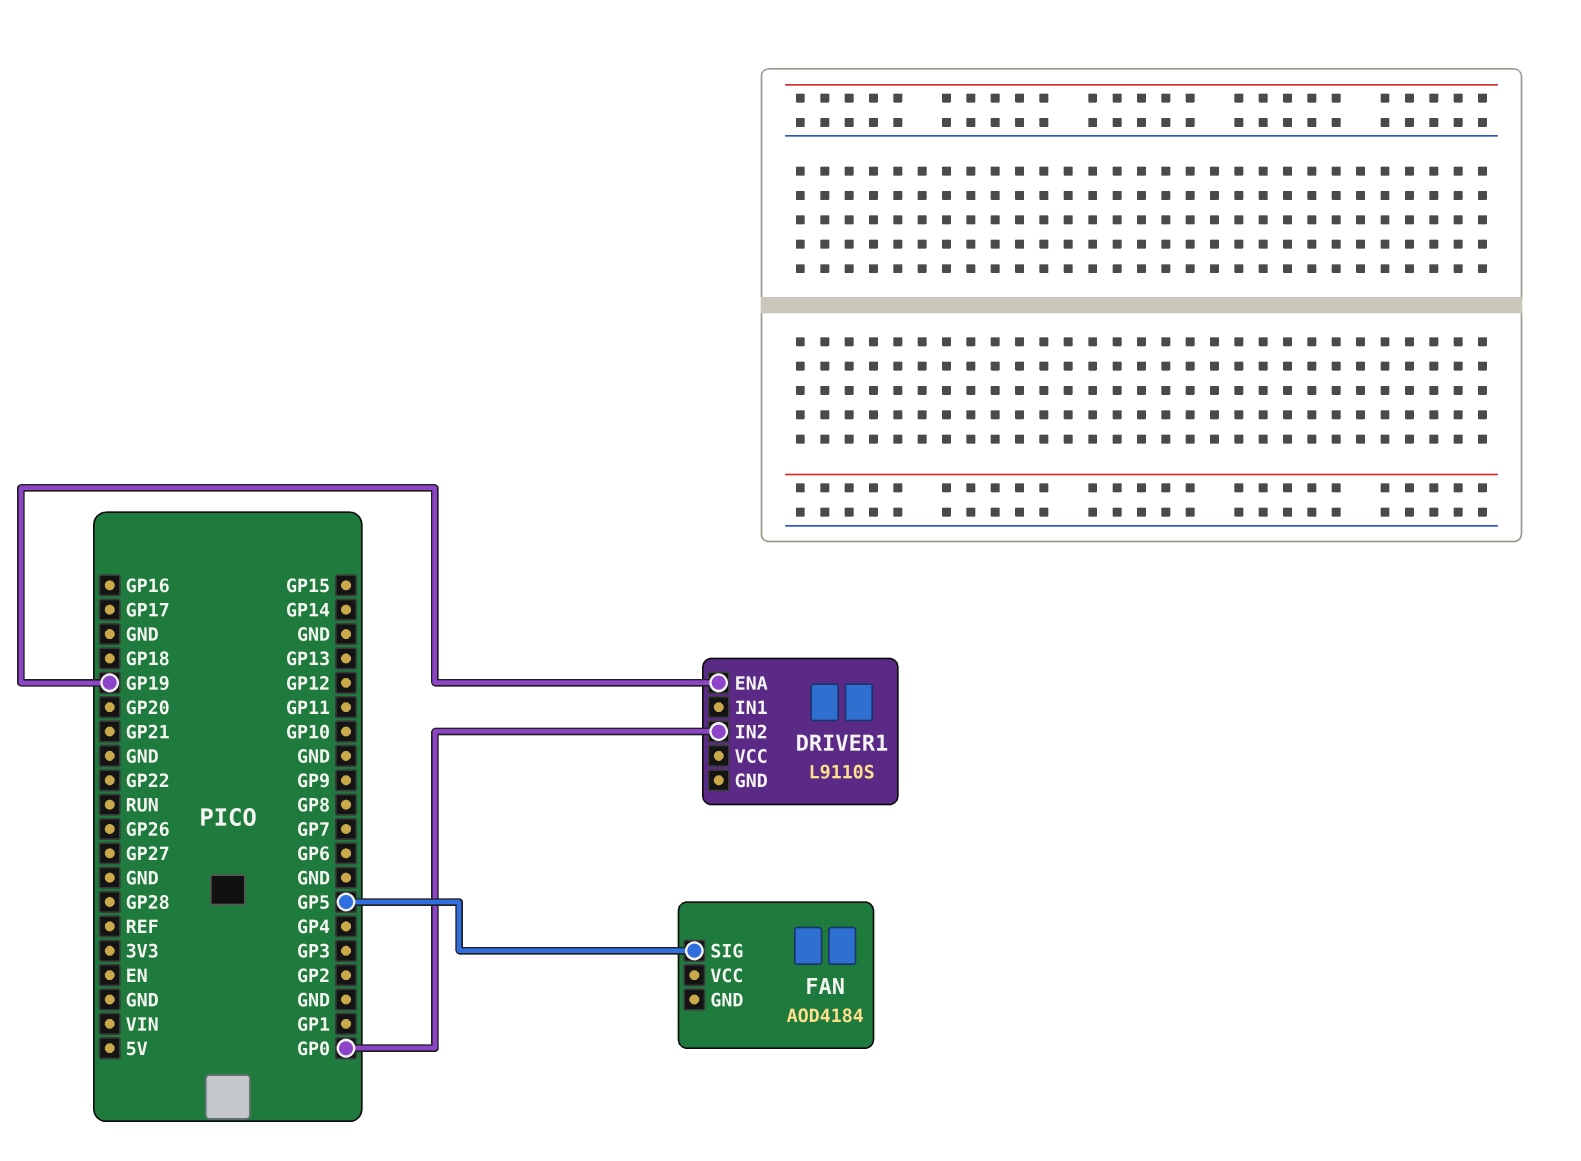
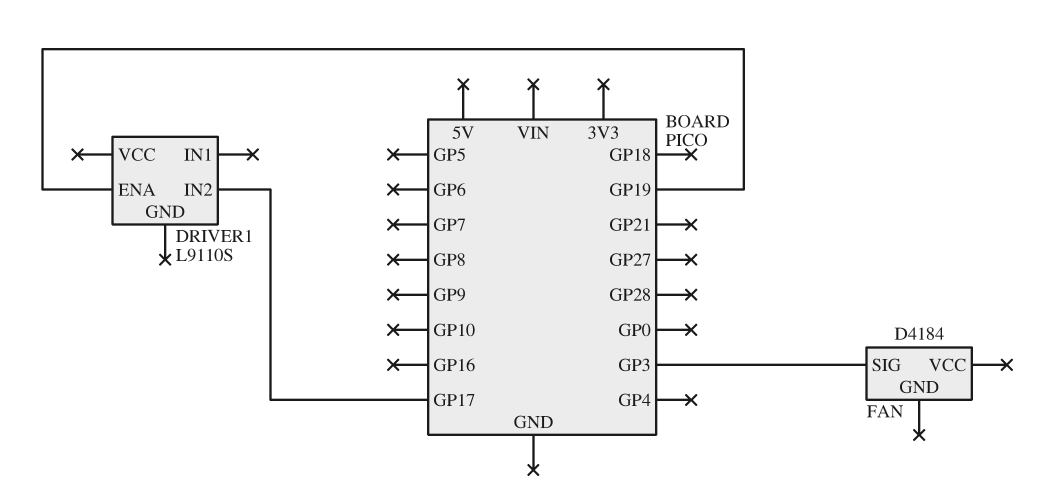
DRIVER1 pin IN2: GP0 -> GP17
FAN: AOD4184 -> D4184
FAN pin SIG: GP5 -> GP3

